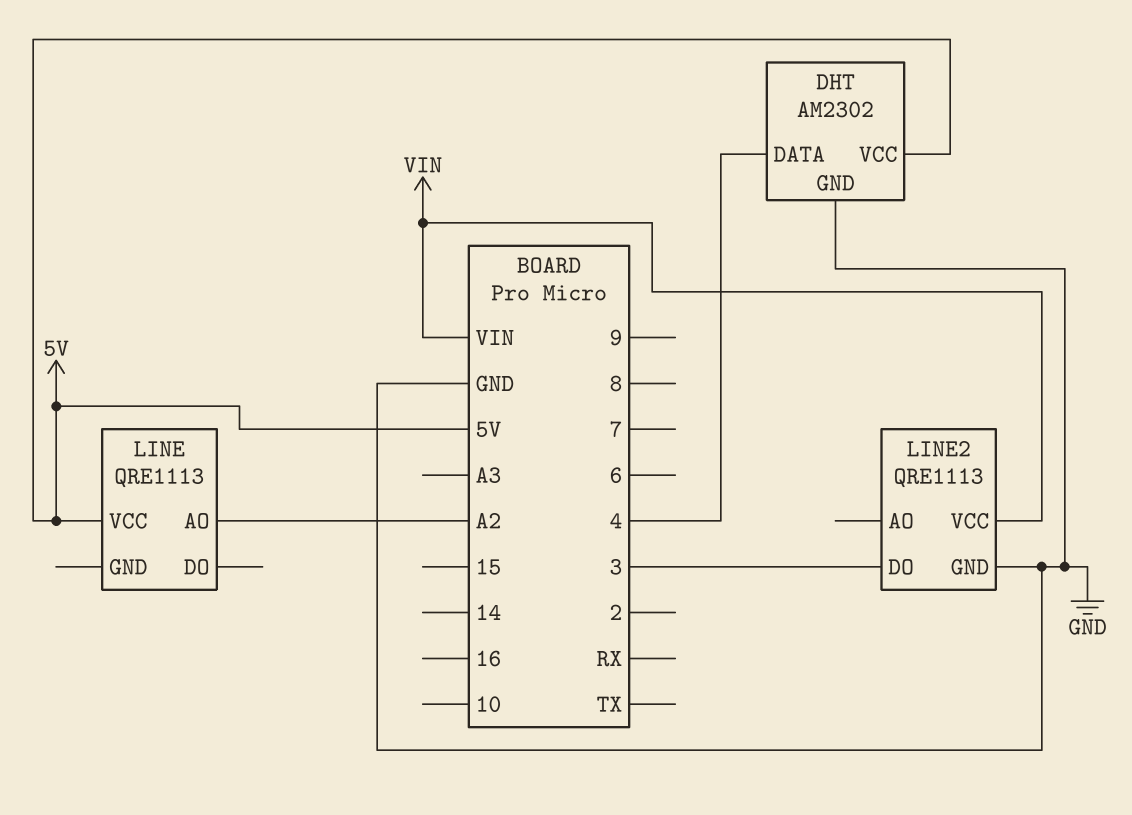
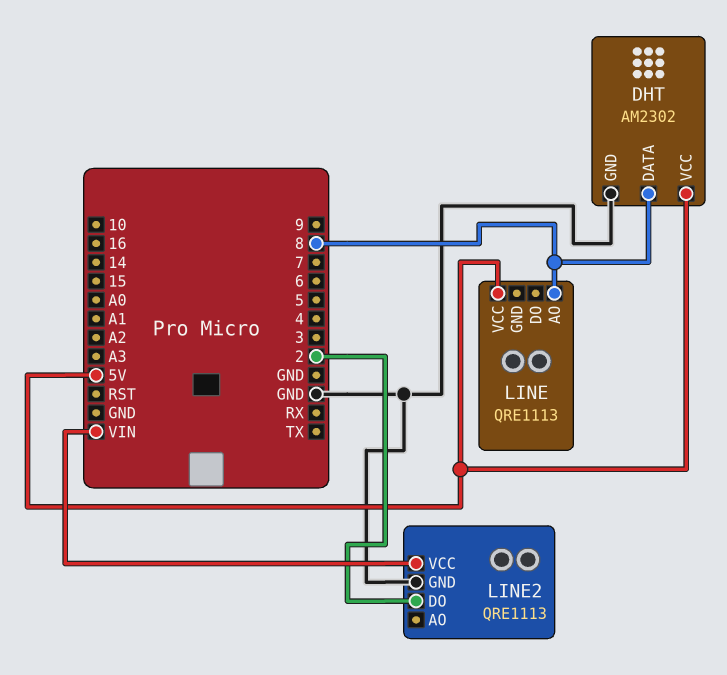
DHT pin DATA: 4 -> 8
LINE pin AO: A2 -> 8
LINE2 pin DO: 3 -> 2

